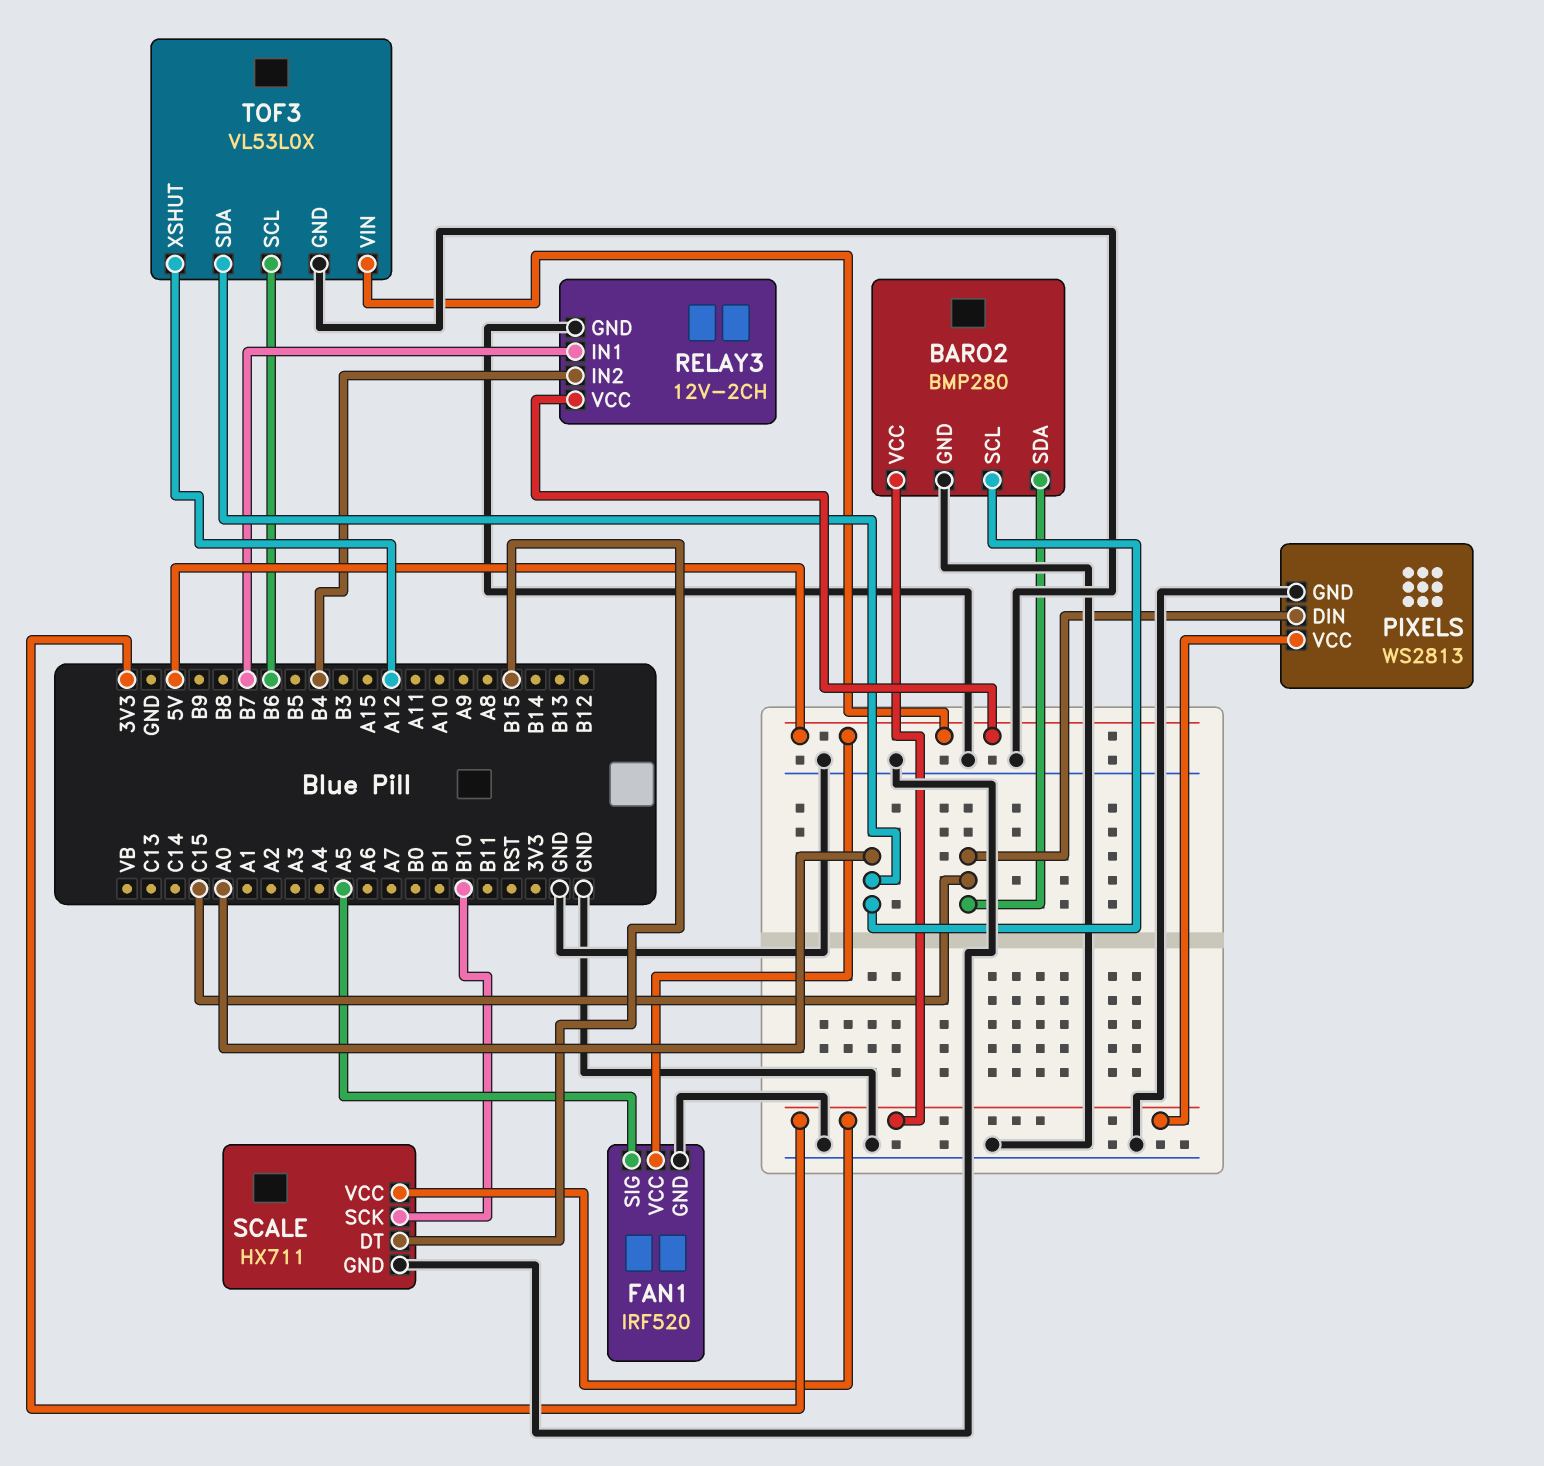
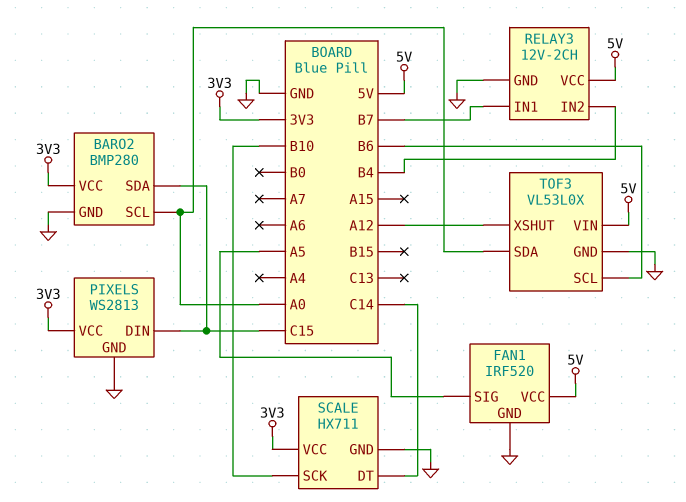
SCALE pin DT: B15 -> C14

